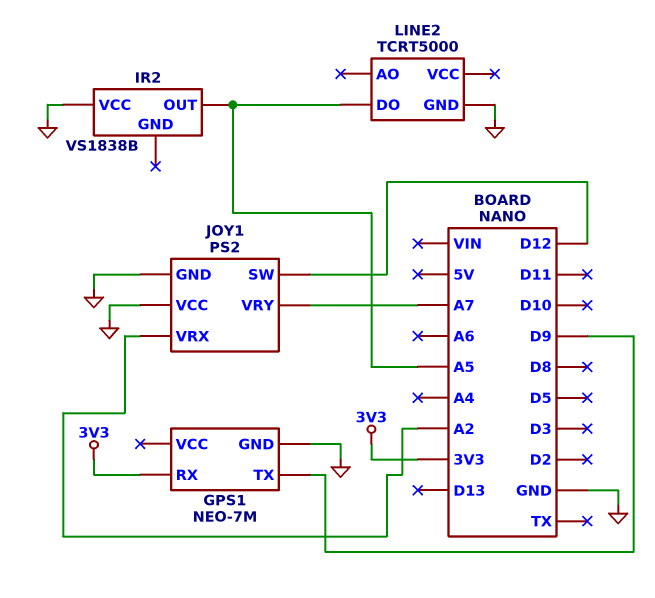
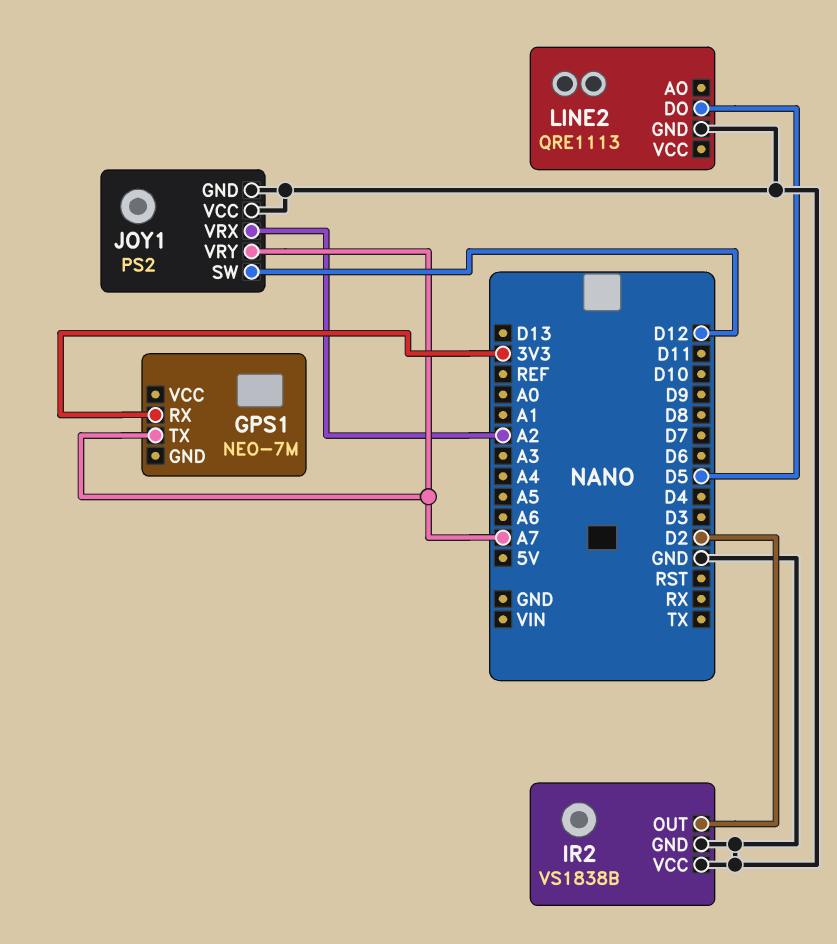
GPS1 pin GND: GND -> none
GPS1 pin TX: D9 -> A7
IR2 pin GND: none -> GND
IR2 pin OUT: A5 -> D2
LINE2: TCRT5000 -> QRE1113
LINE2 pin DO: A5 -> D5

